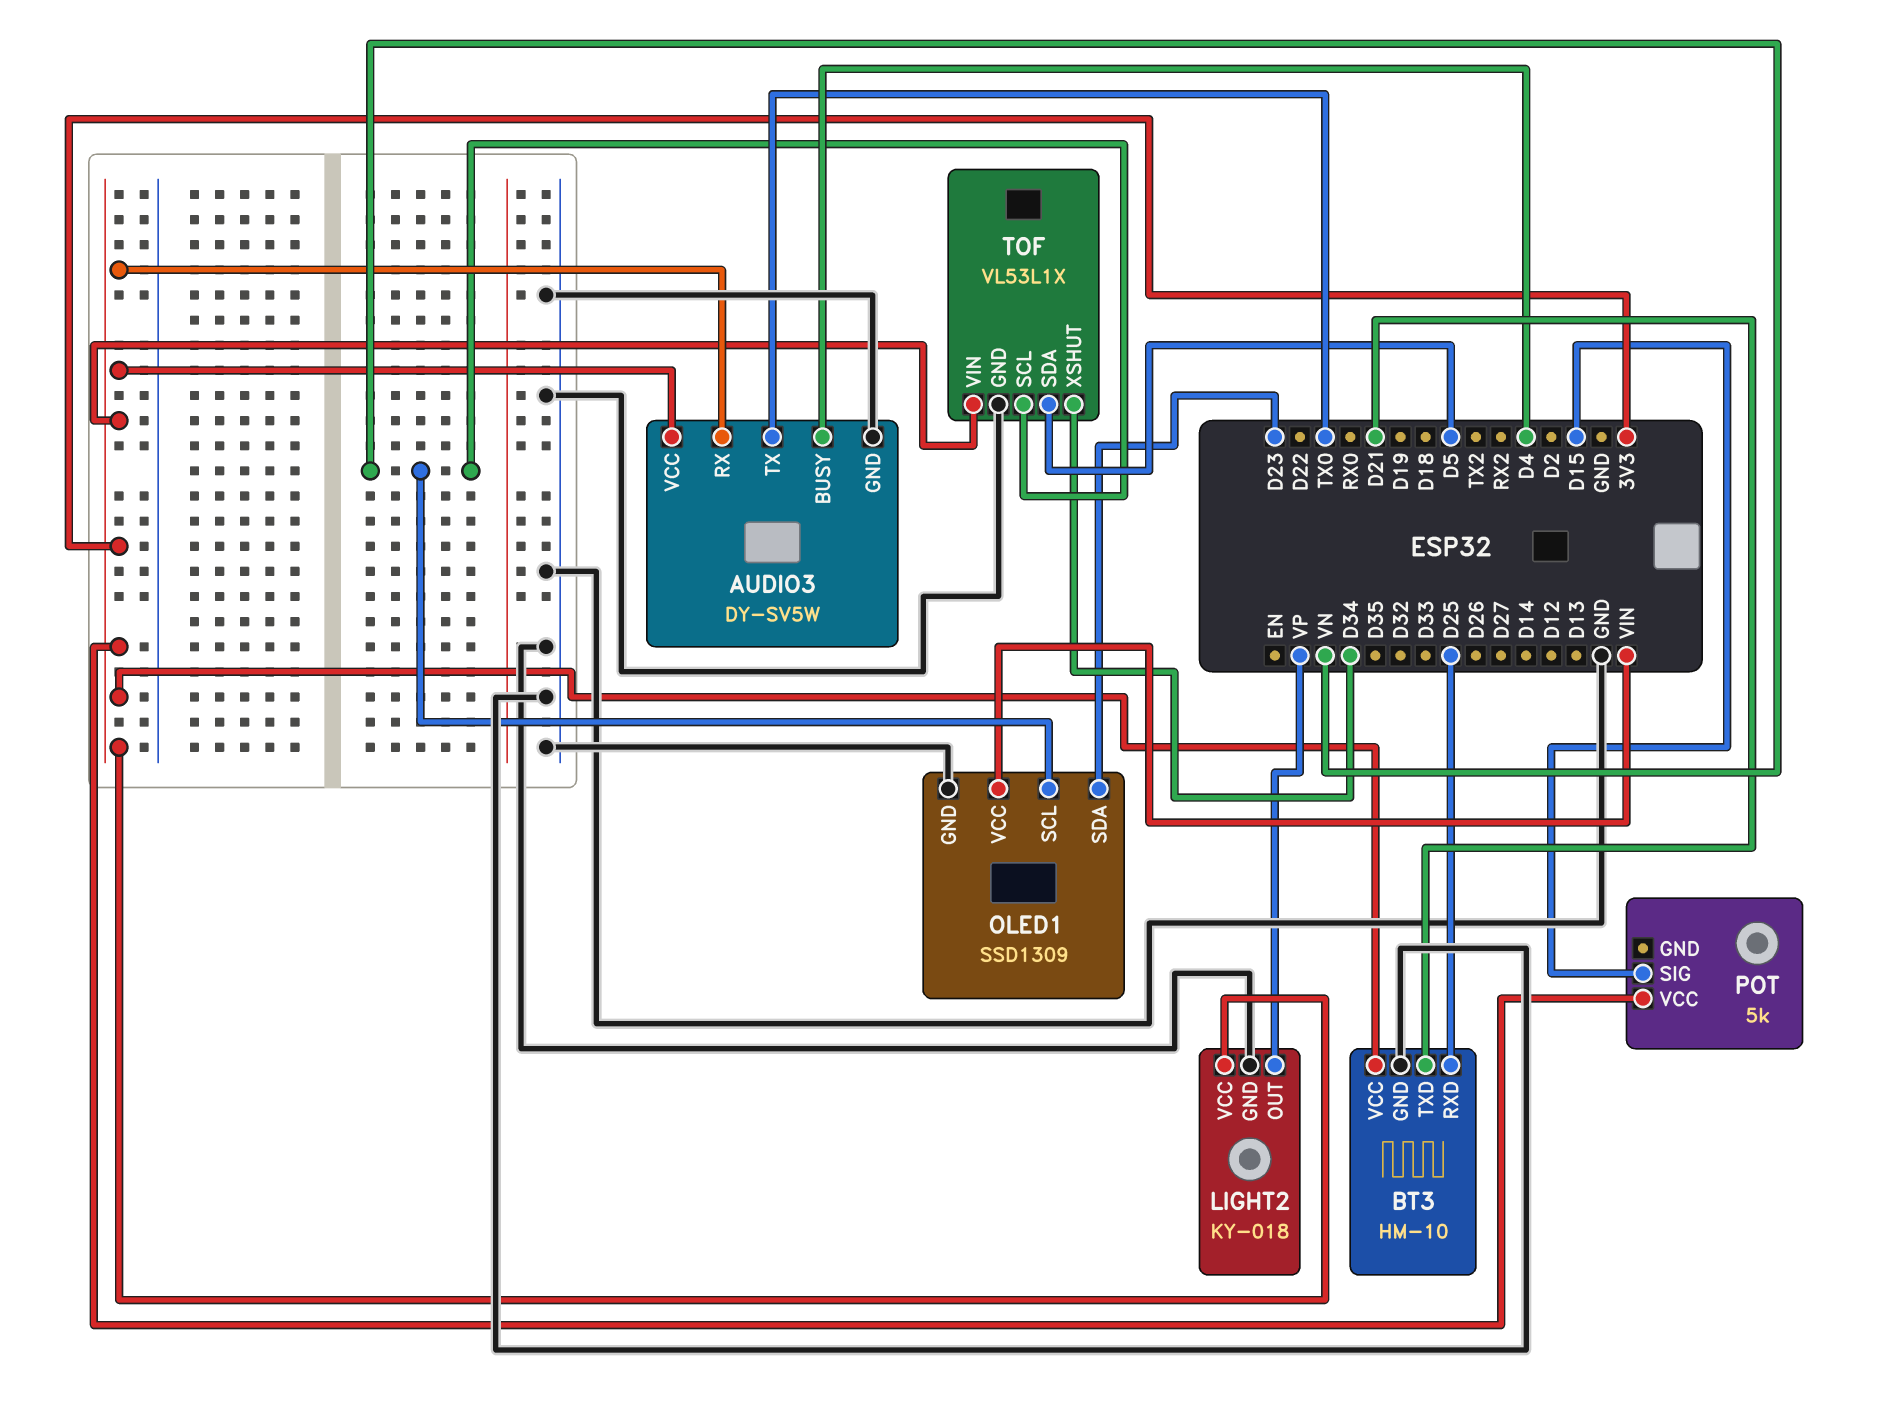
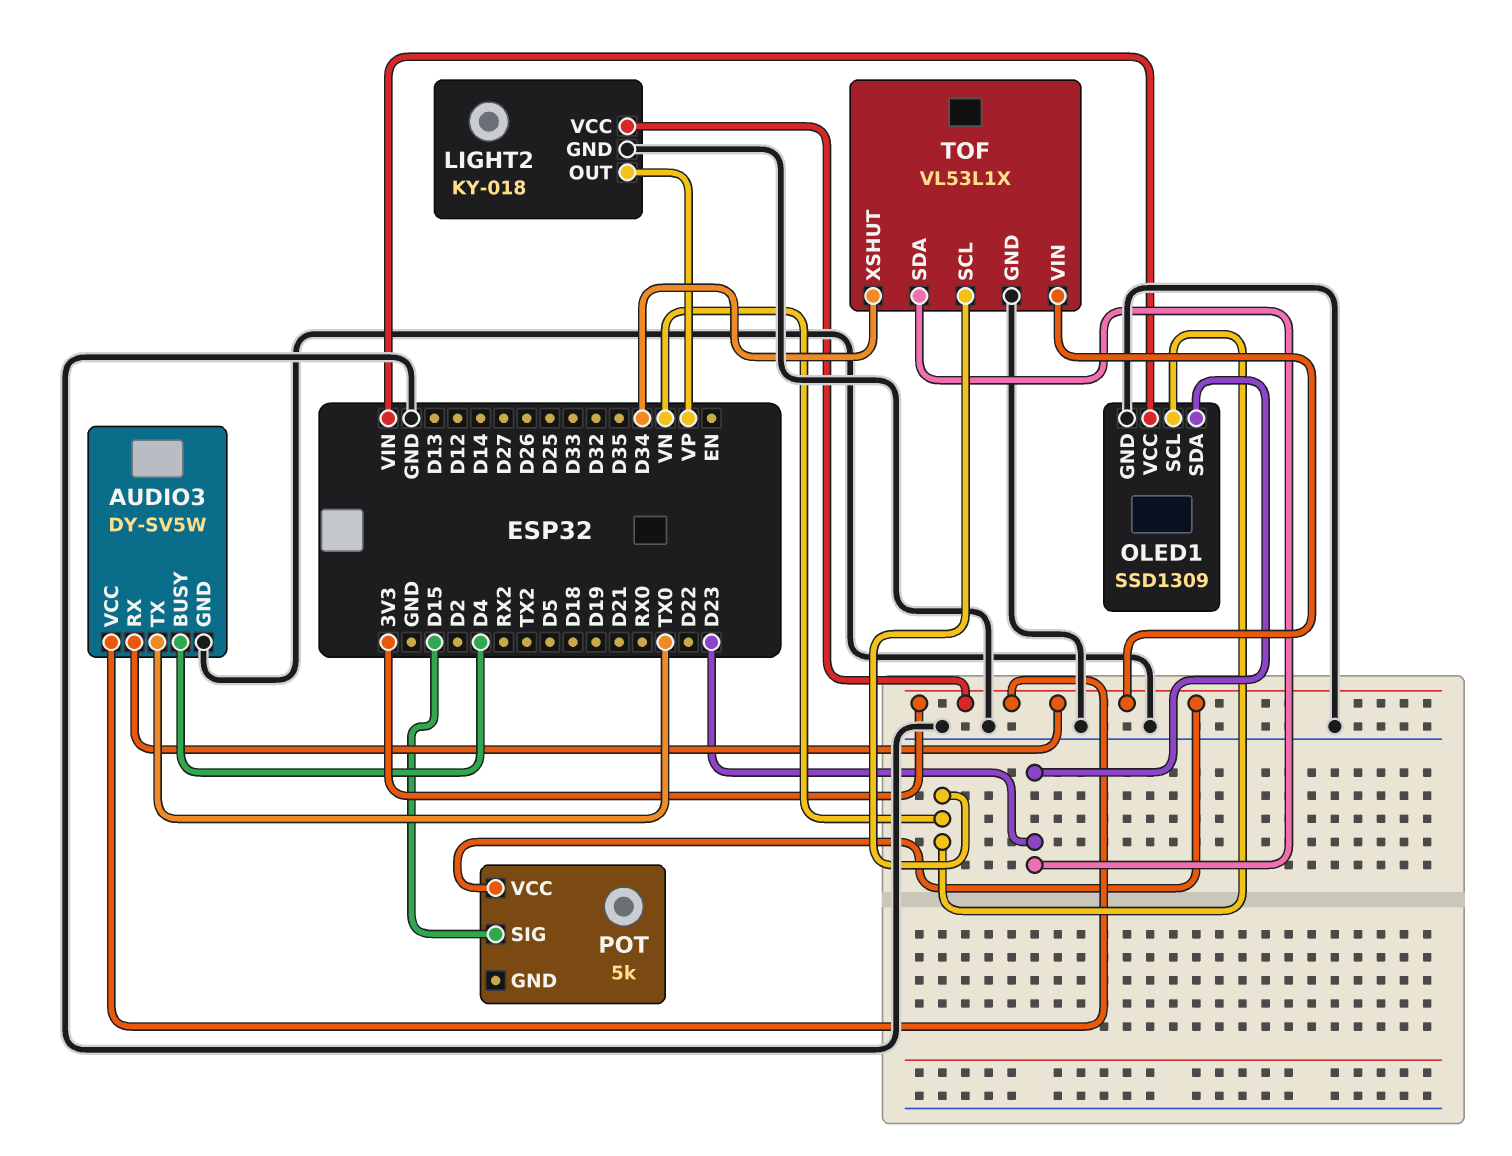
BT3: HM-10 -> none
BT3 pin GND: GND -> none
BT3 pin RXD: D25 -> none
BT3 pin TXD: D21 -> none
BT3 pin VCC: 3V3 -> none
TOF pin SDA: D5 -> D23

